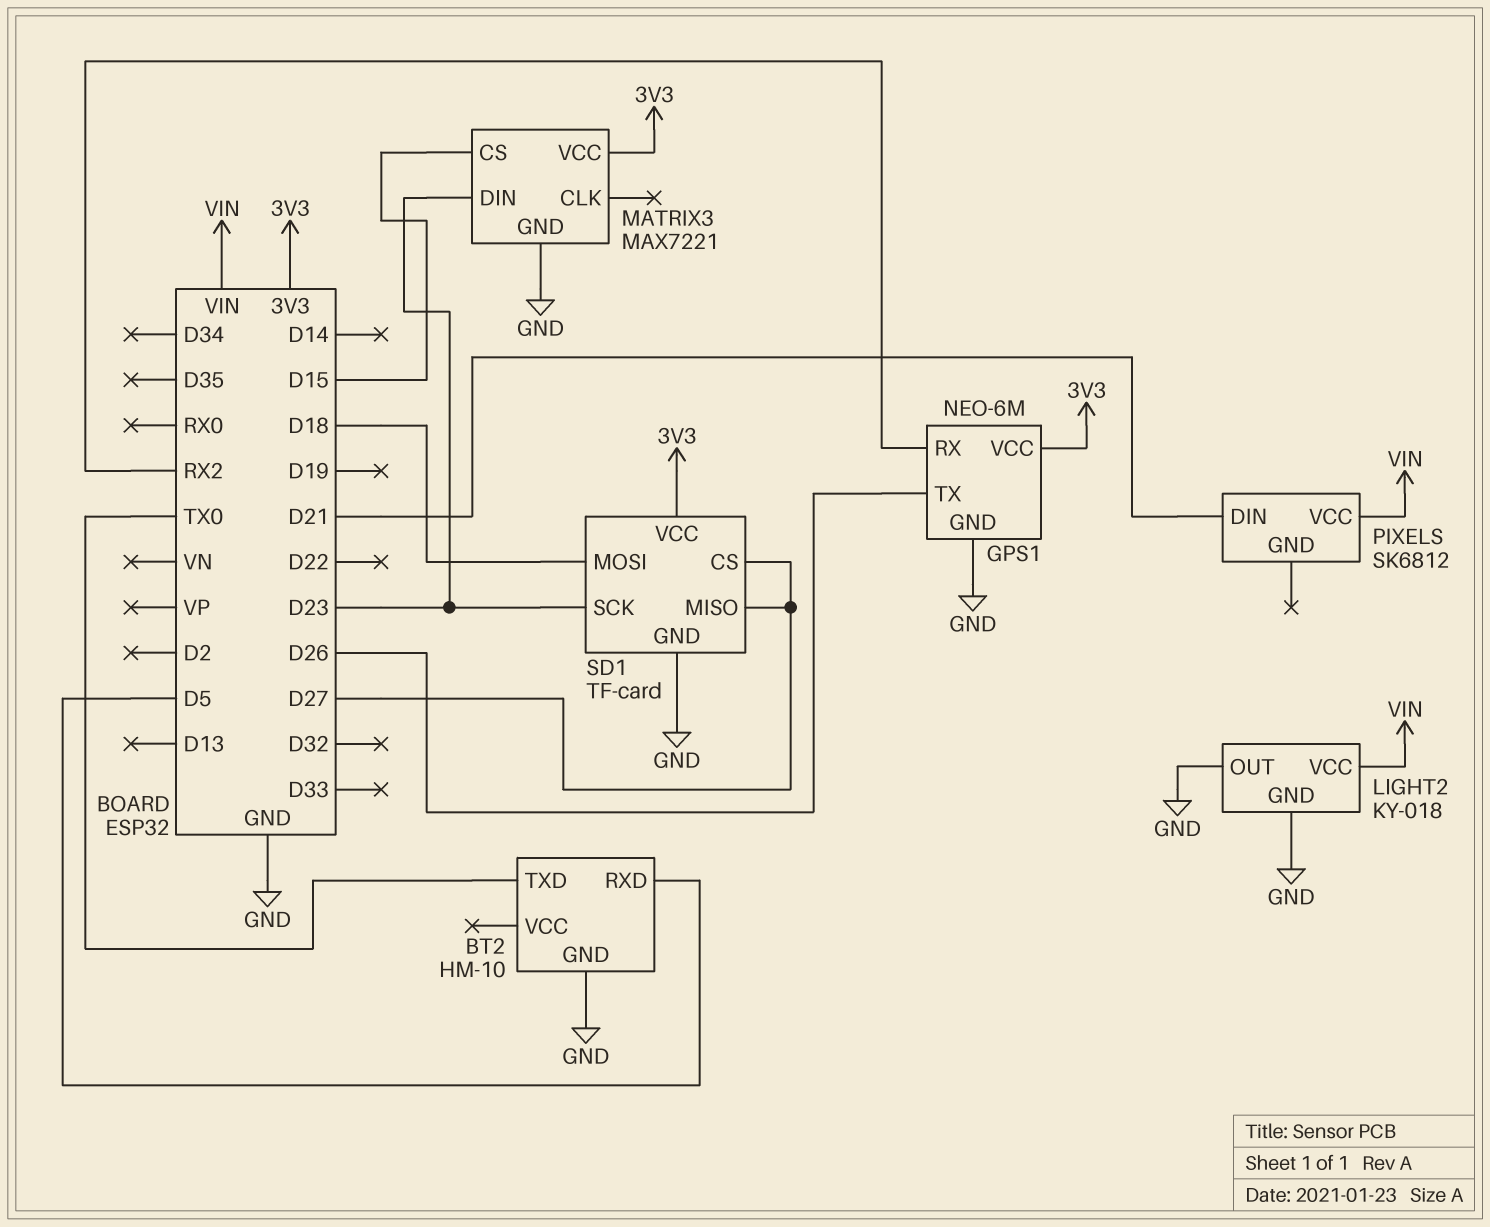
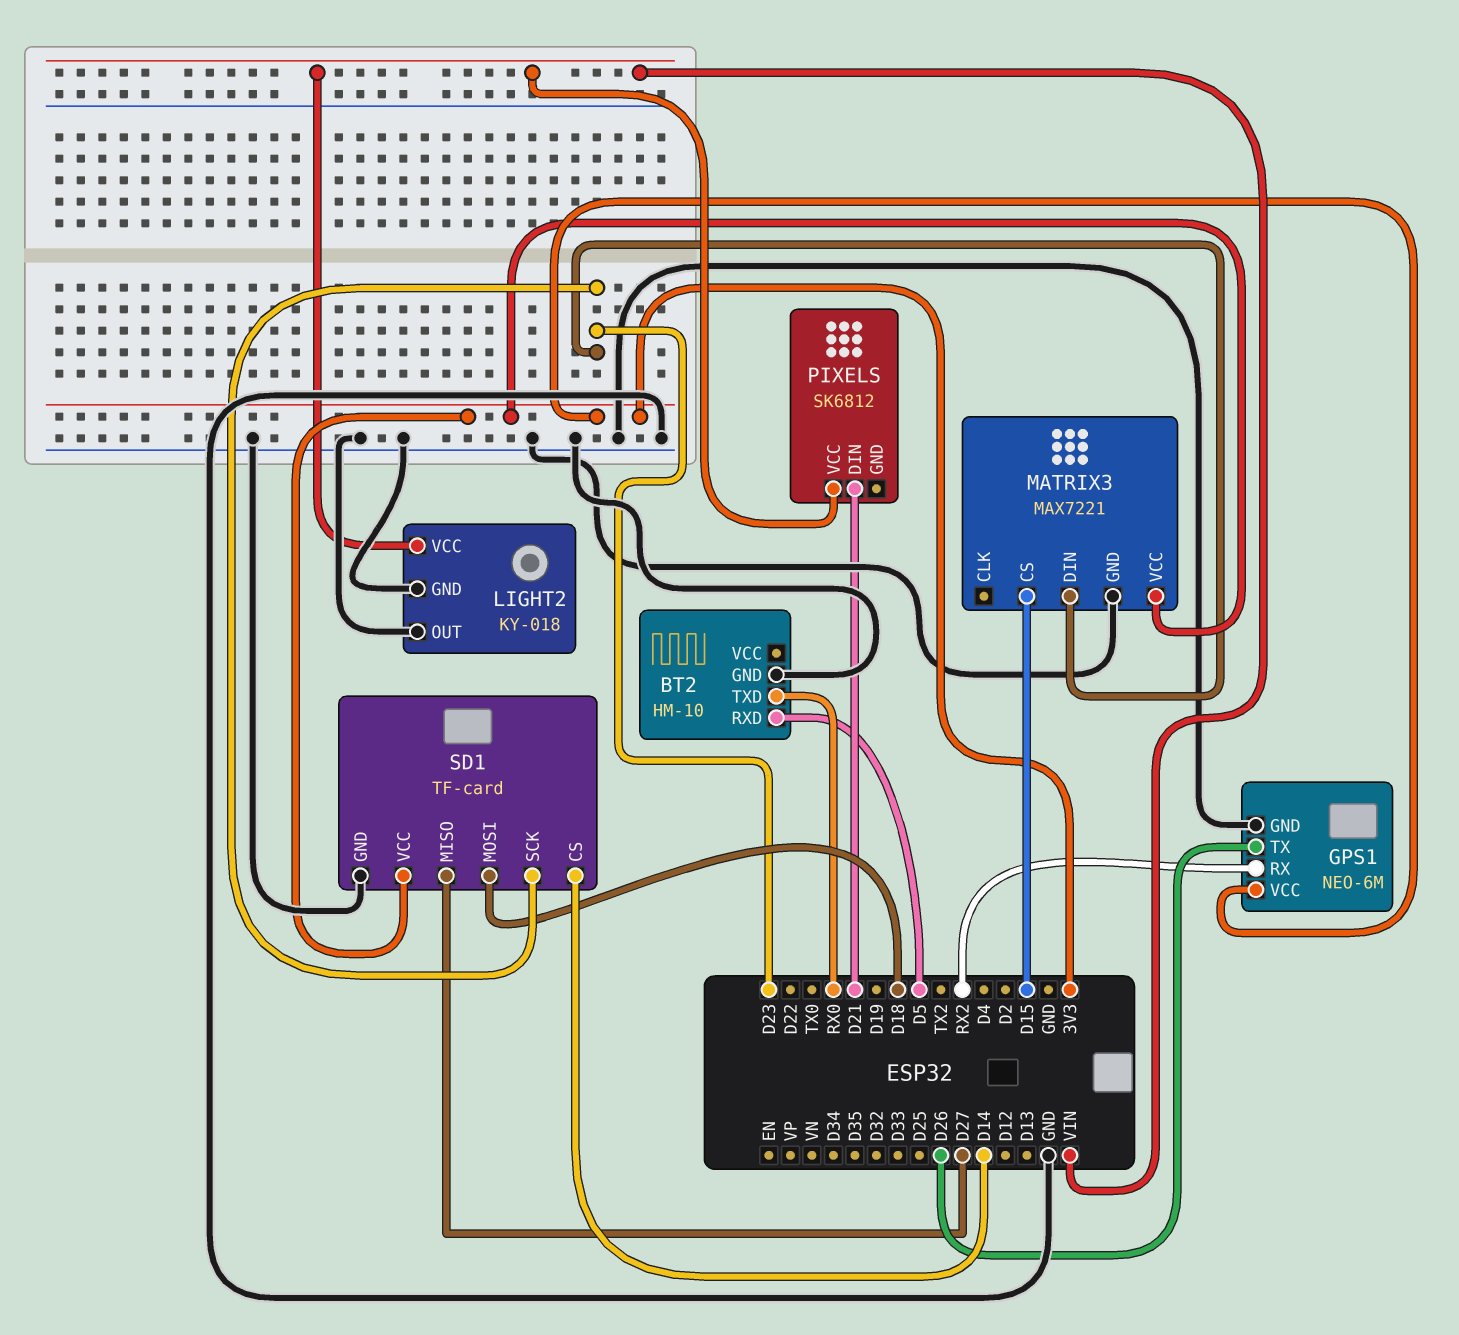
BT2 pin TXD: TX0 -> RX0
SD1 pin CS: D27 -> D14

